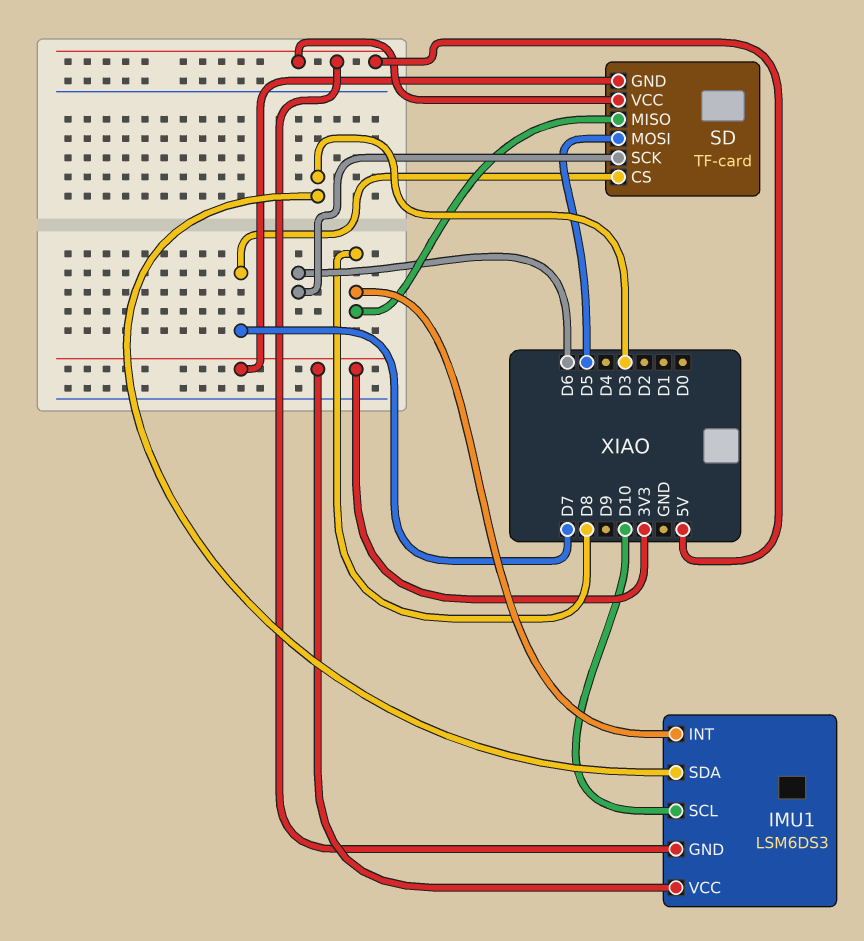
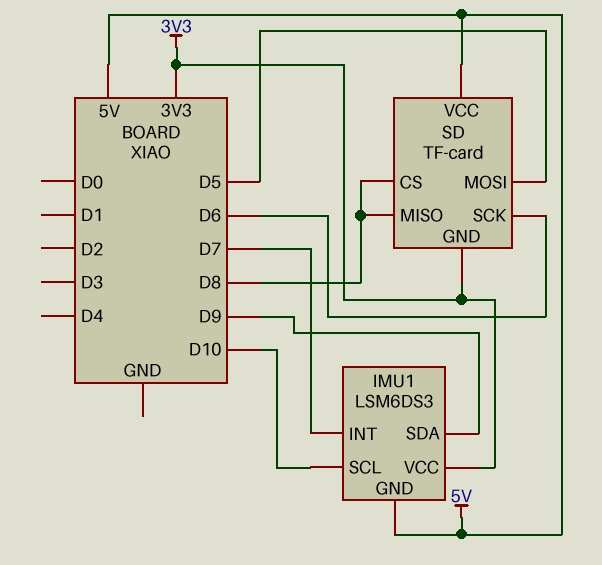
IMU1 pin INT: D8 -> D7
IMU1 pin SDA: D3 -> D9
SD pin CS: D7 -> D8

